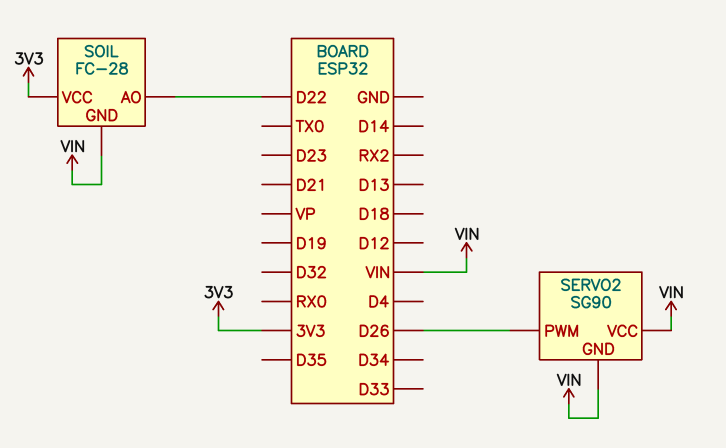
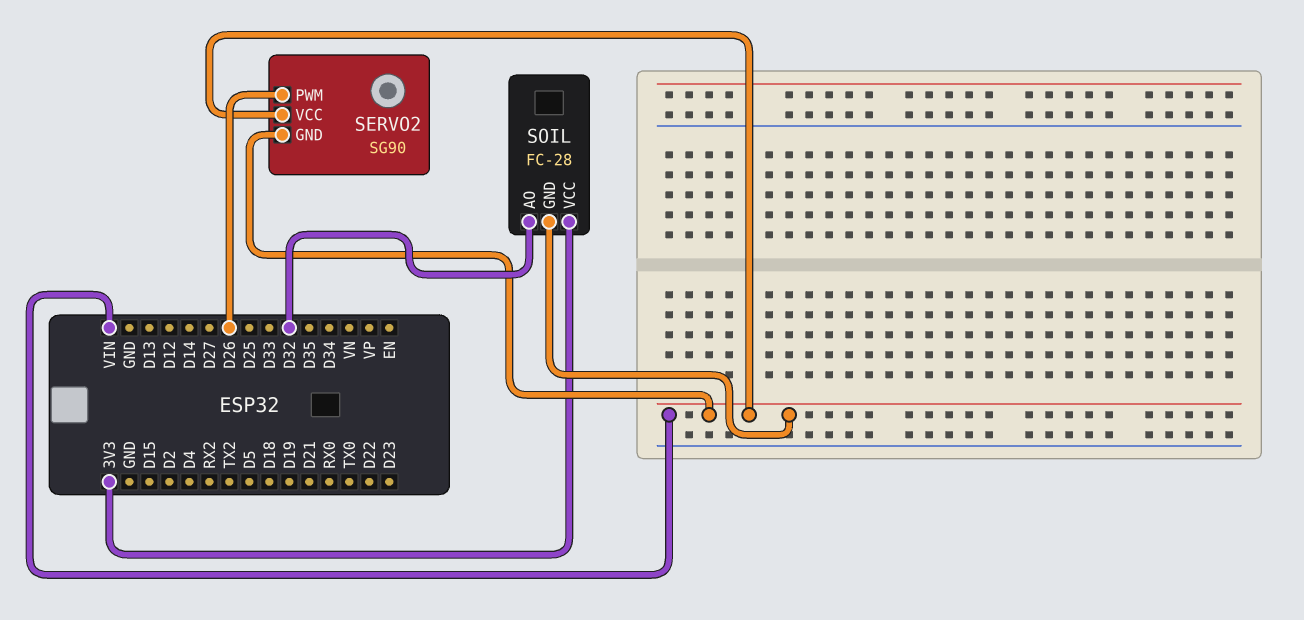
SOIL pin AO: D22 -> D32

